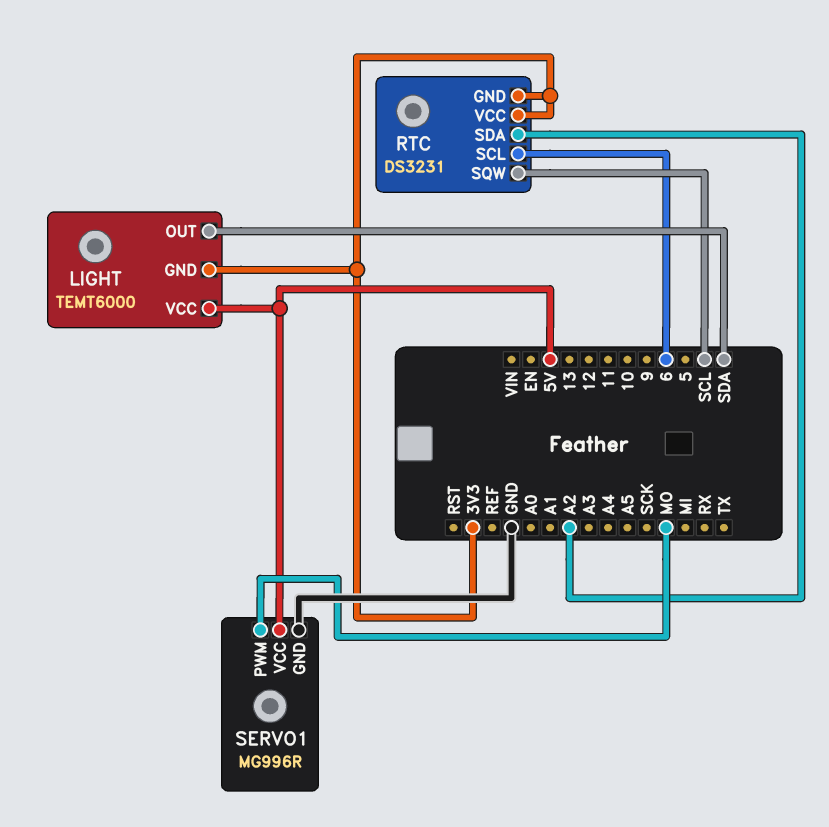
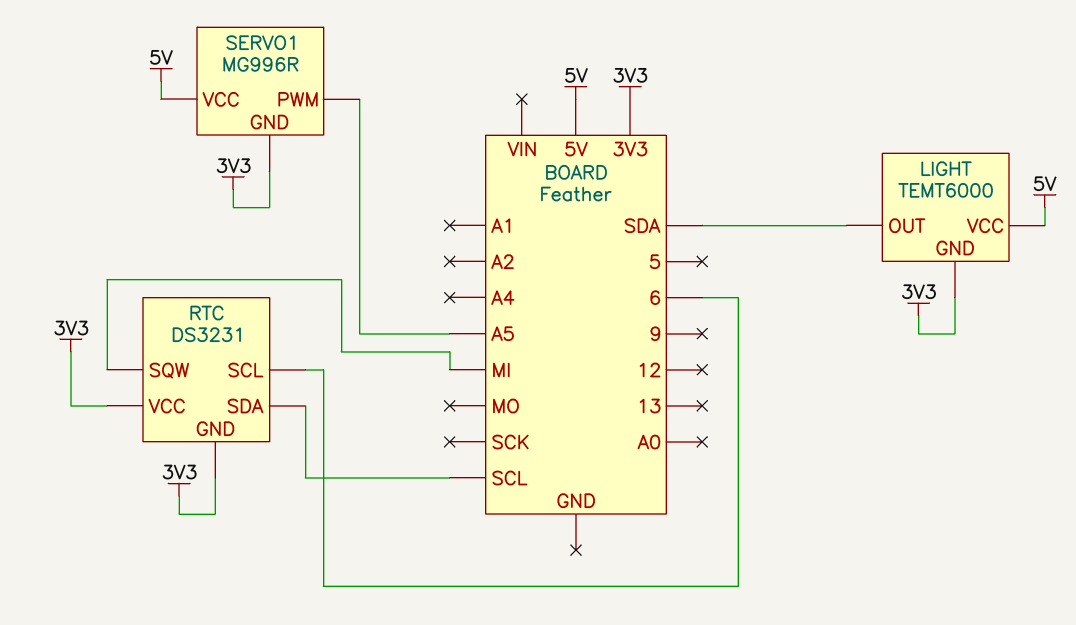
RTC pin SDA: A2 -> SCL
RTC pin SQW: SCL -> MI
SERVO1 pin GND: GND -> 3V3
SERVO1 pin PWM: MO -> A5

